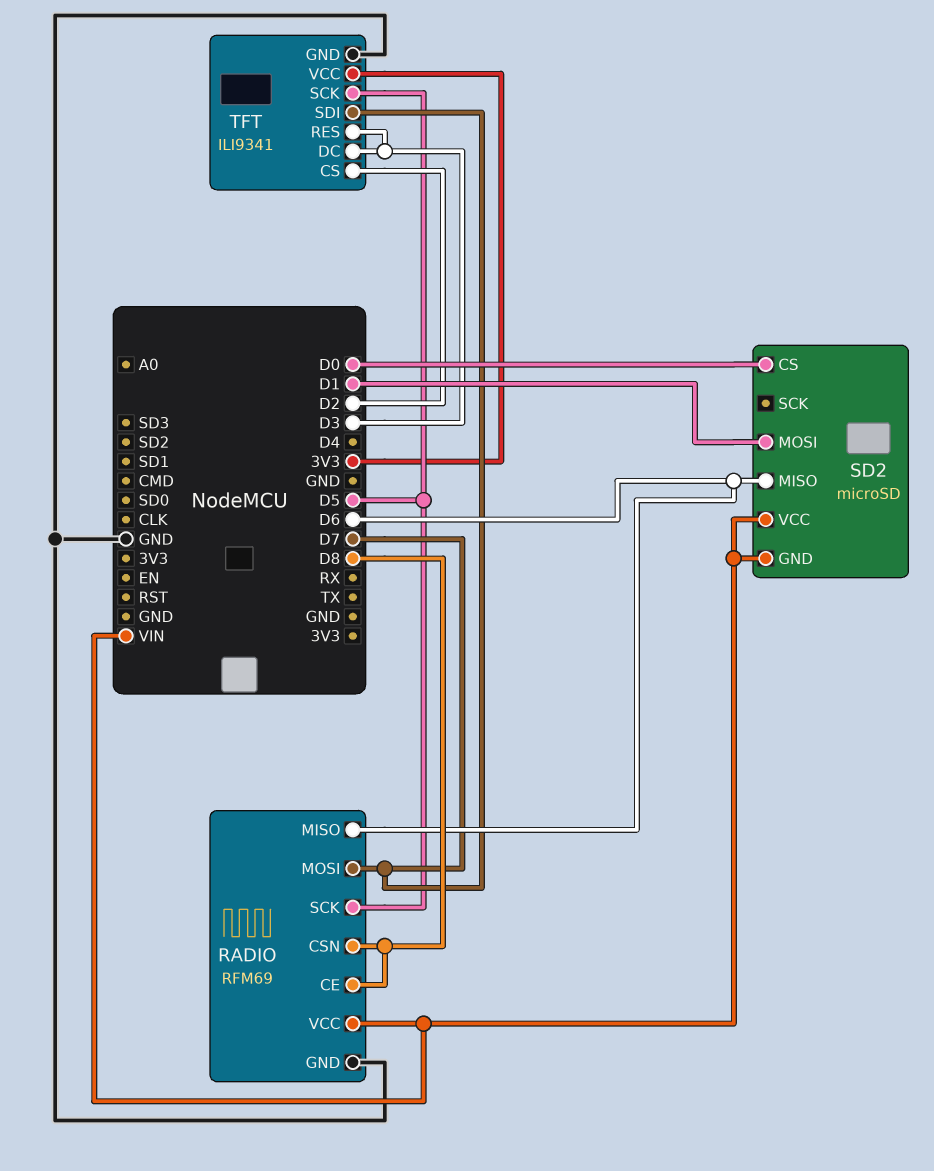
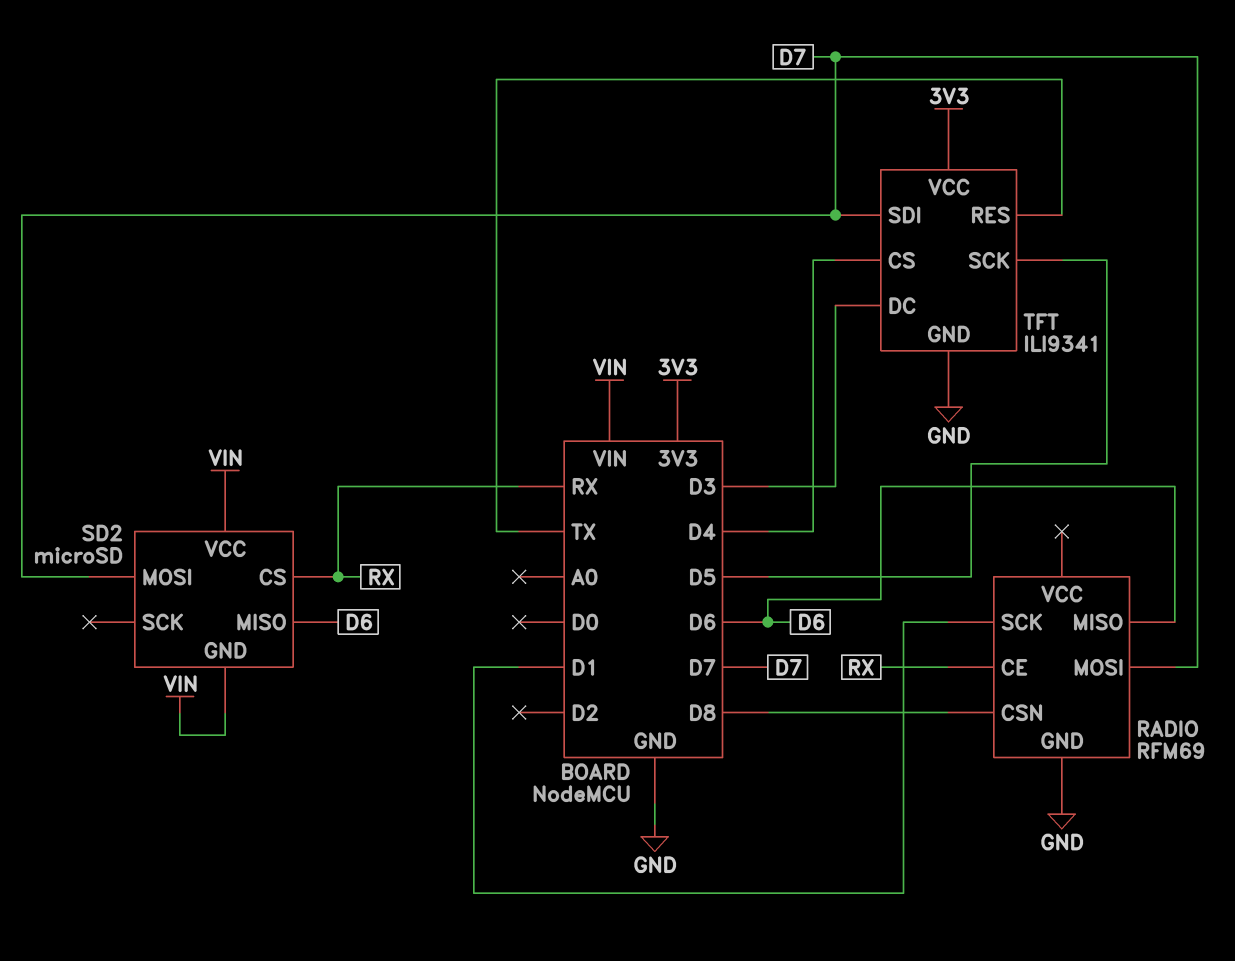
RADIO pin CE: D8 -> RX
RADIO pin SCK: D5 -> D1
RADIO pin VCC: VIN -> none
SD2 pin CS: D0 -> RX
SD2 pin MOSI: D1 -> D7
TFT pin CS: D2 -> D4
TFT pin RES: D3 -> TX

